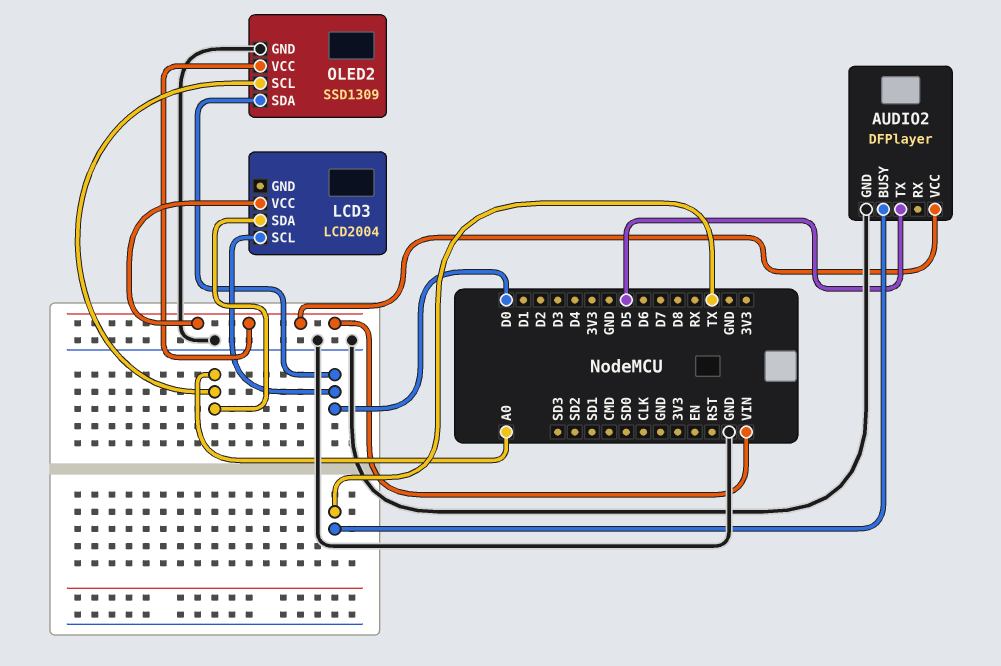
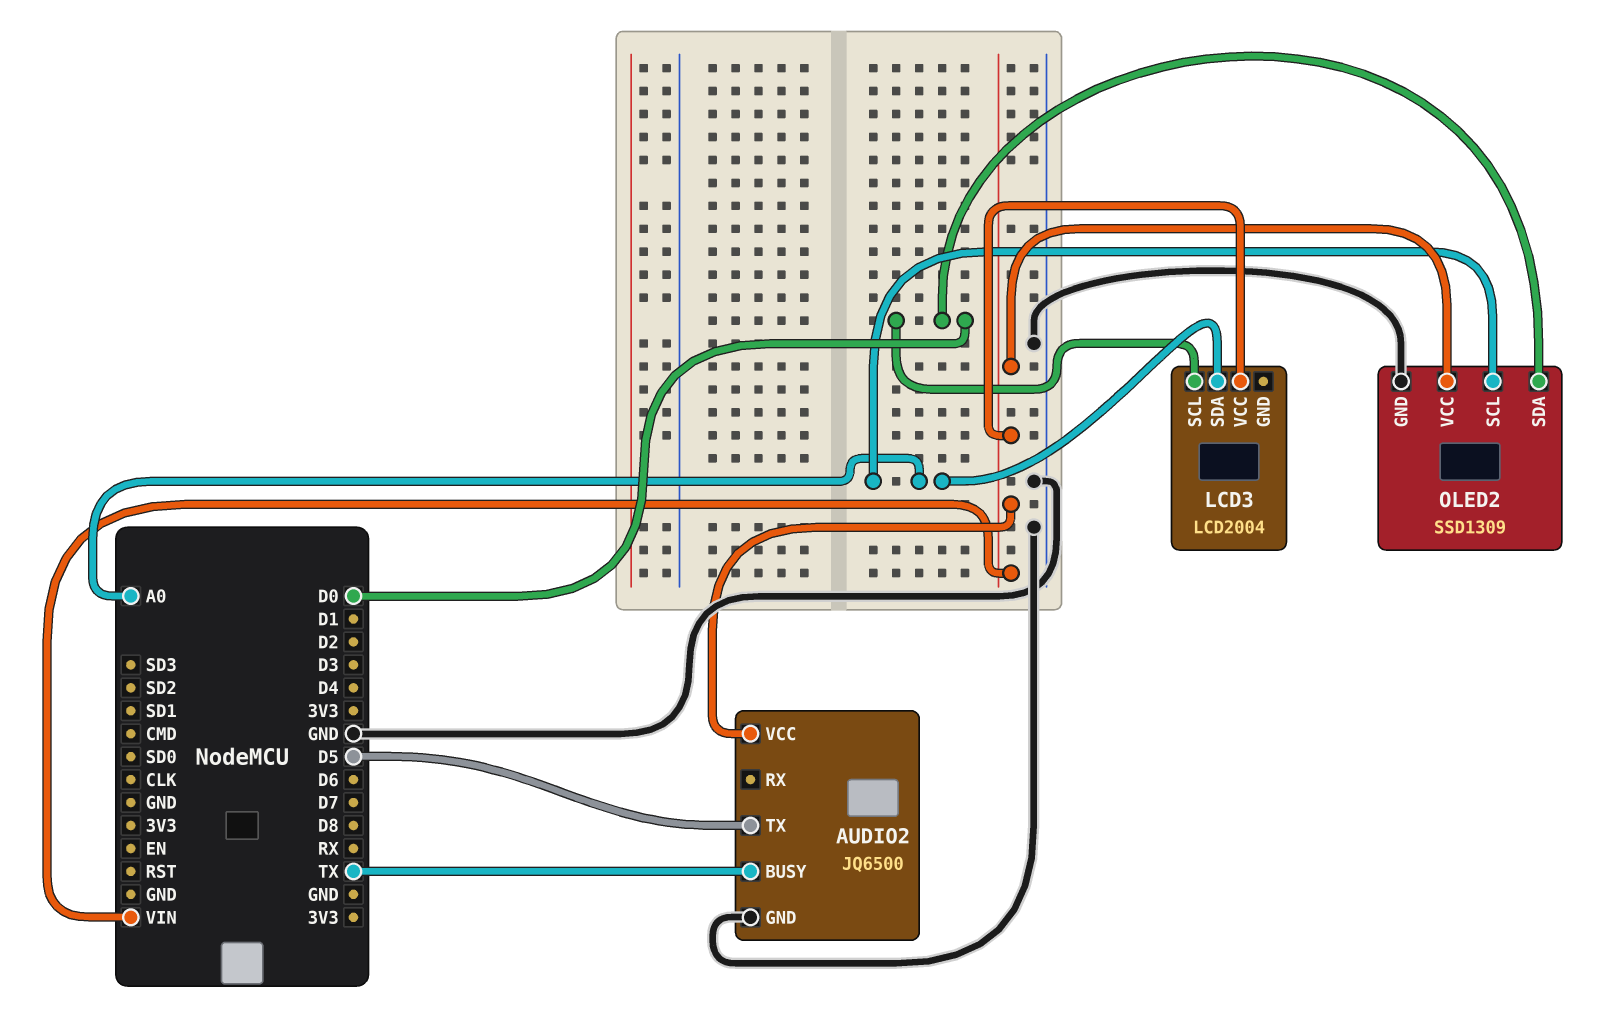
AUDIO2: DFPlayer -> JQ6500

